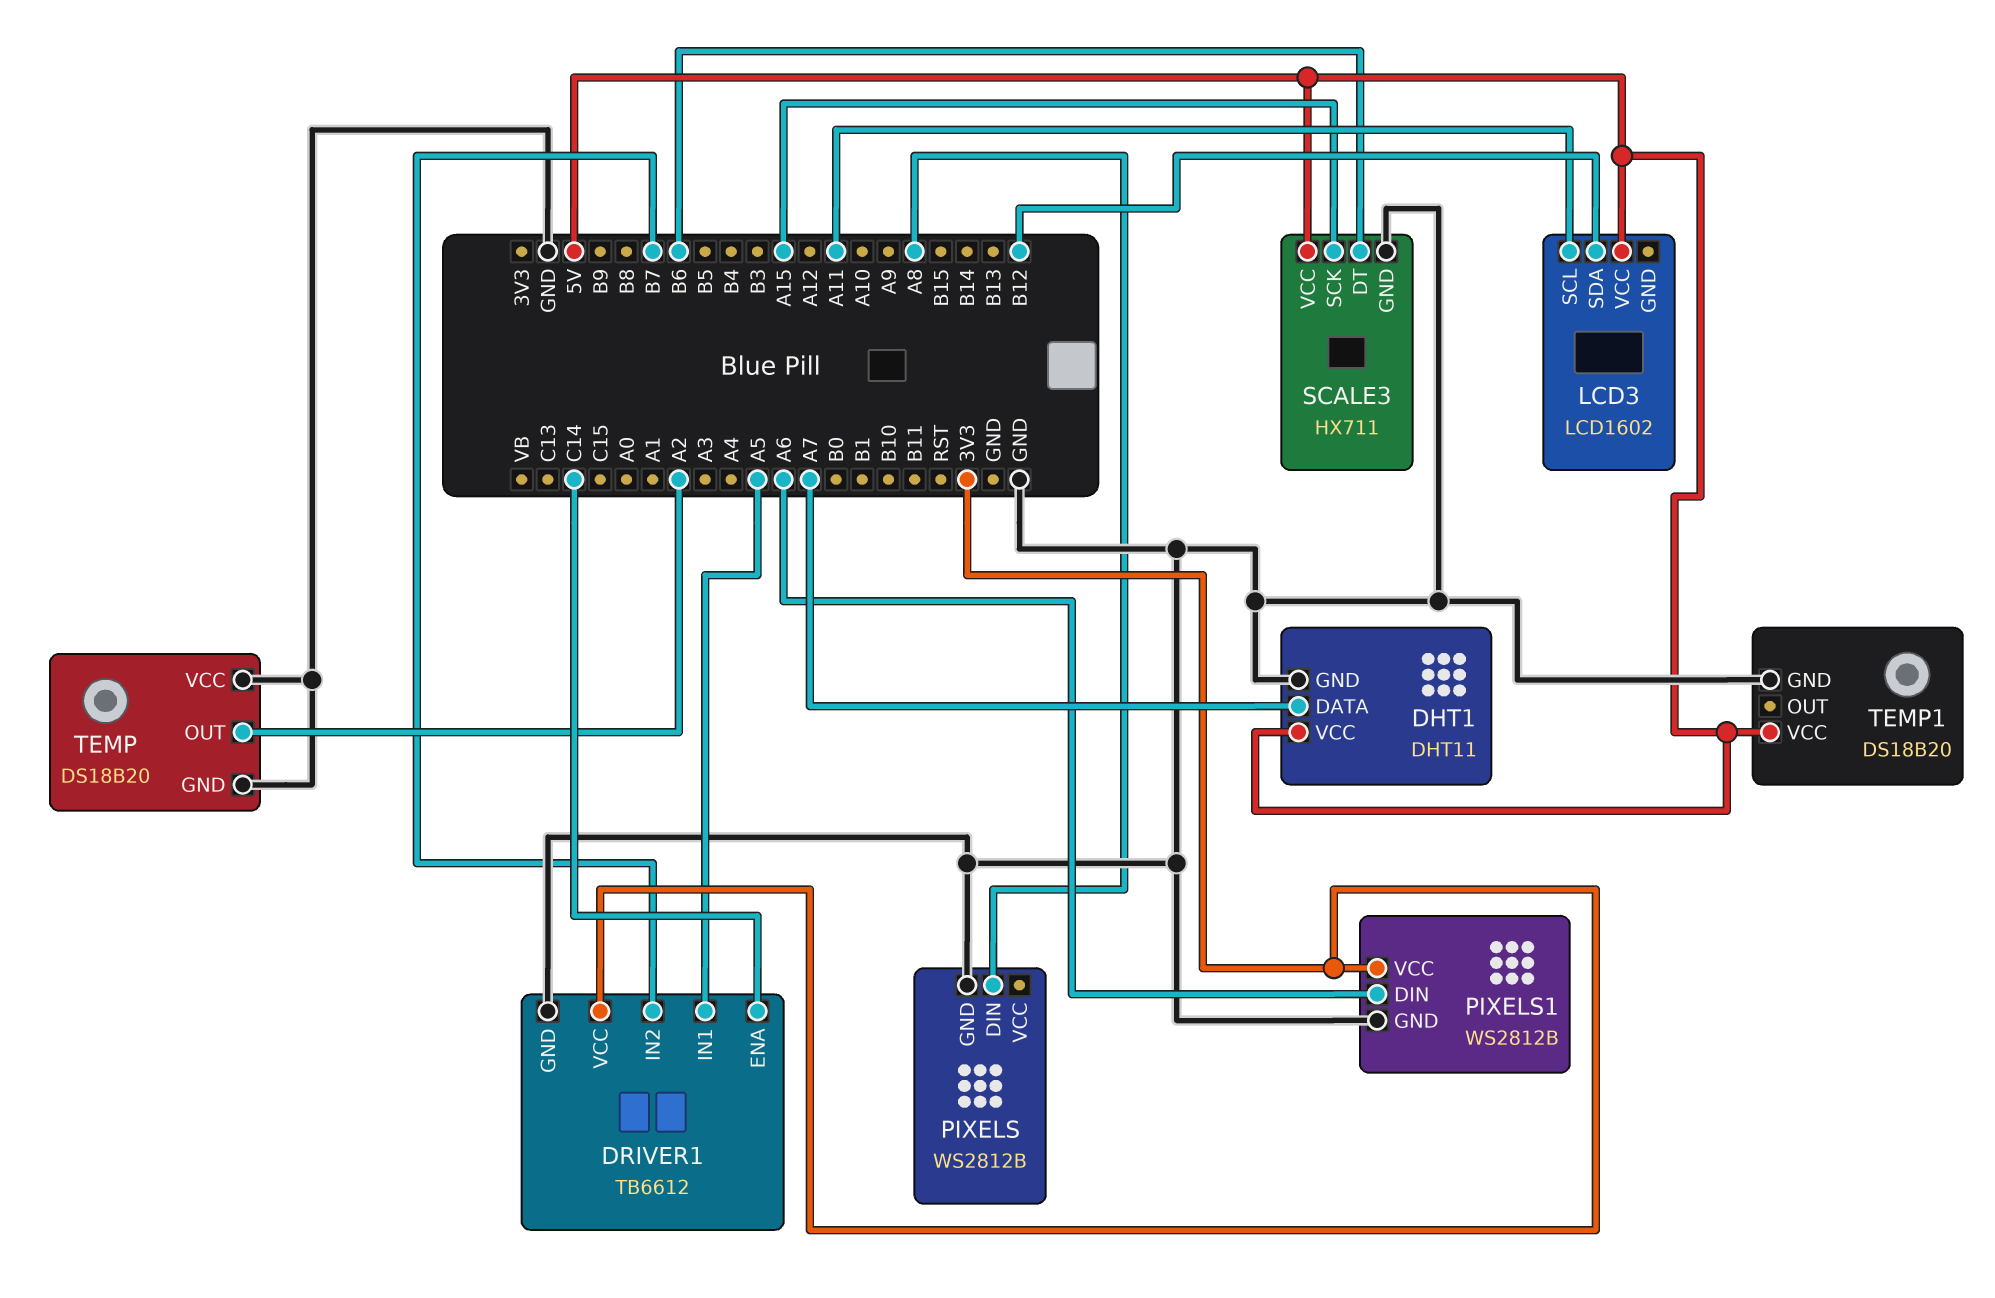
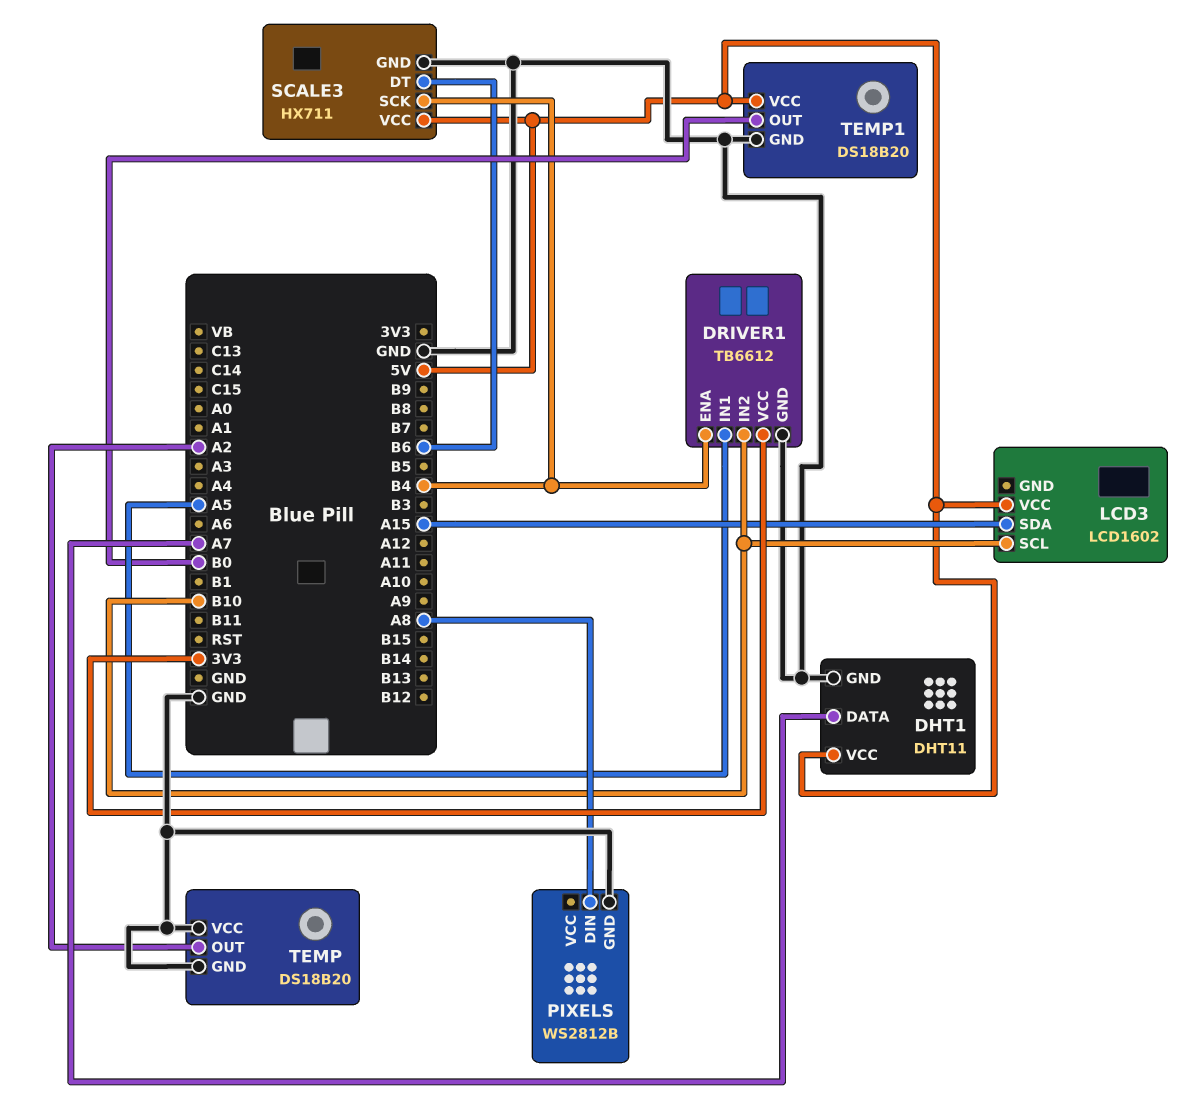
DRIVER1 pin ENA: C14 -> B4
DRIVER1 pin IN2: B7 -> B10
LCD3 pin SCL: A11 -> B10
LCD3 pin SDA: B12 -> A15
PIXELS1: WS2812B -> none
PIXELS1 pin DIN: A6 -> none
PIXELS1 pin GND: GND -> none
PIXELS1 pin VCC: 3V3 -> none
SCALE3 pin SCK: A15 -> B4
TEMP1 pin OUT: none -> B0

